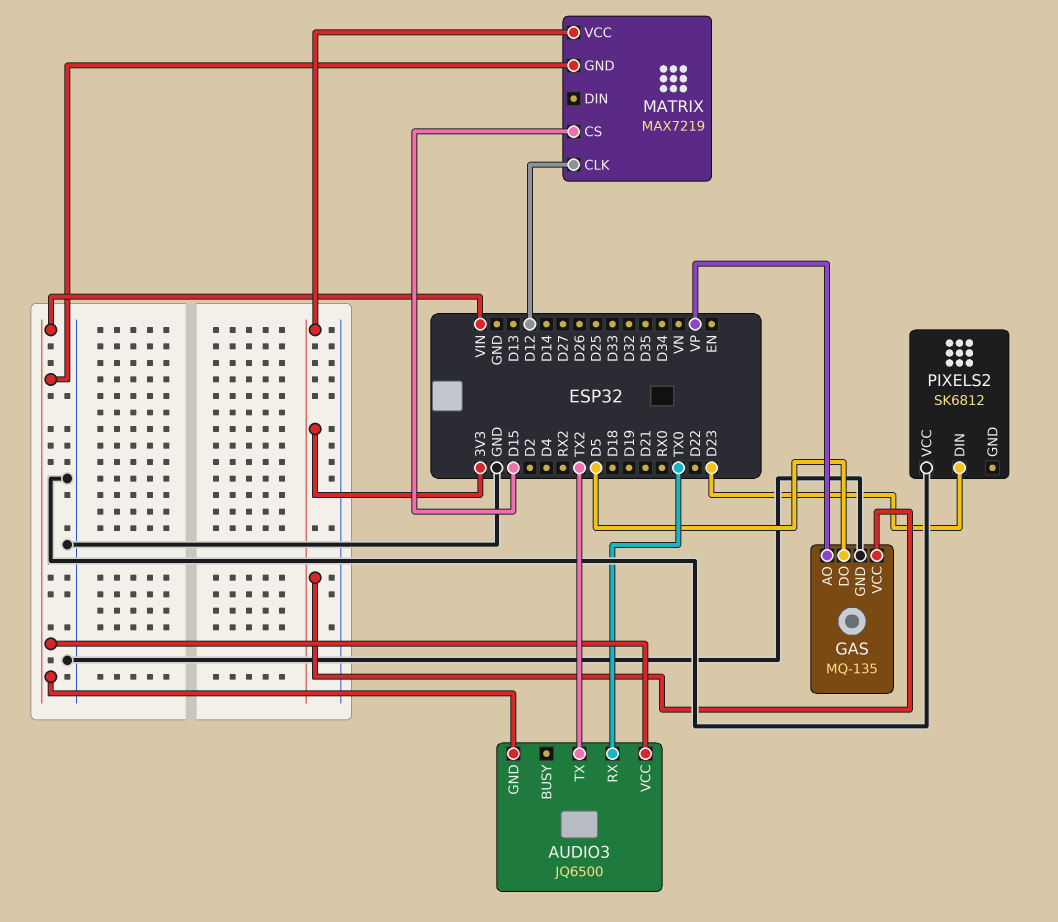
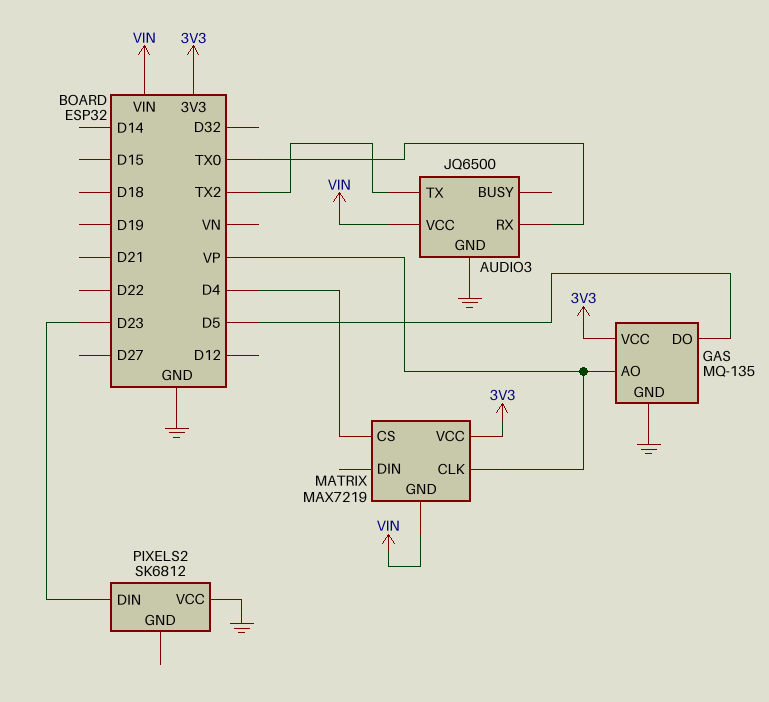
AUDIO3 pin GND: VIN -> GND
MATRIX pin CLK: D12 -> VP
MATRIX pin CS: D15 -> D4

